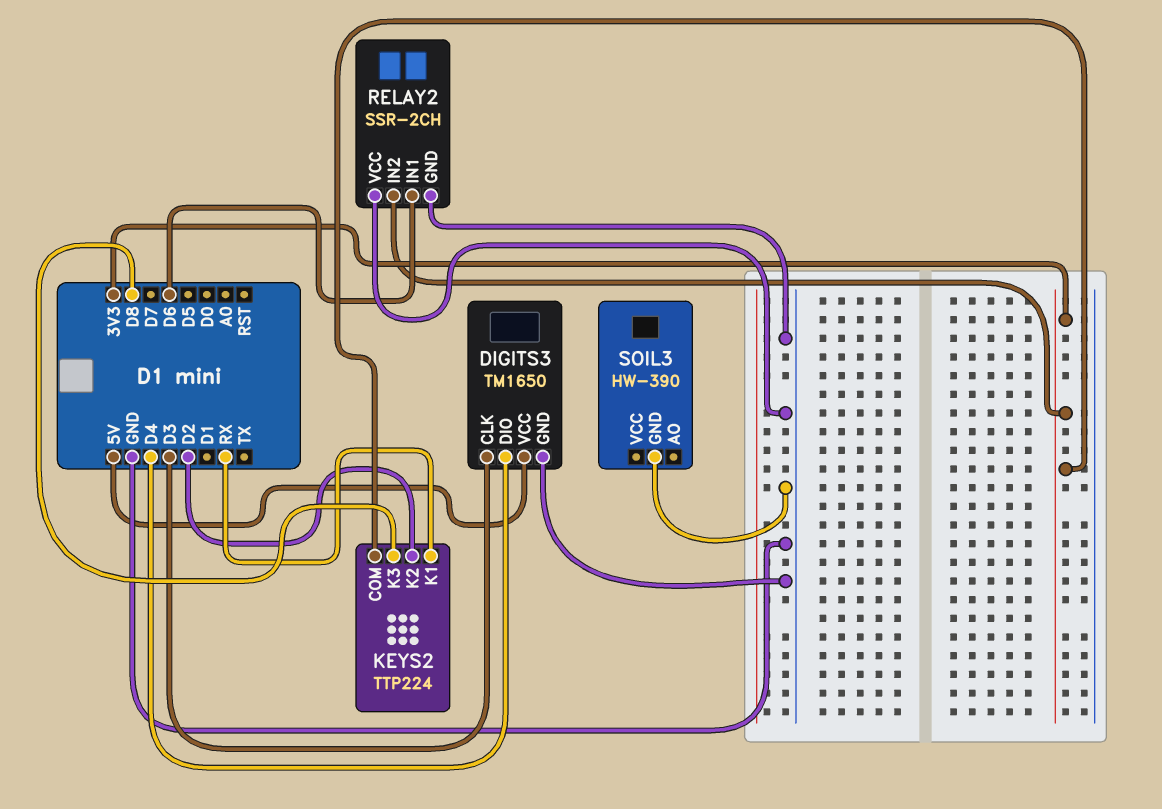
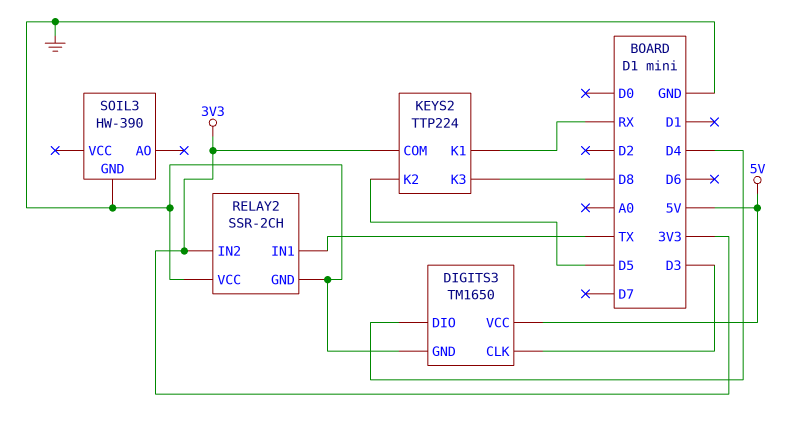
KEYS2 pin K2: D2 -> D5
RELAY2 pin IN1: D6 -> TX

